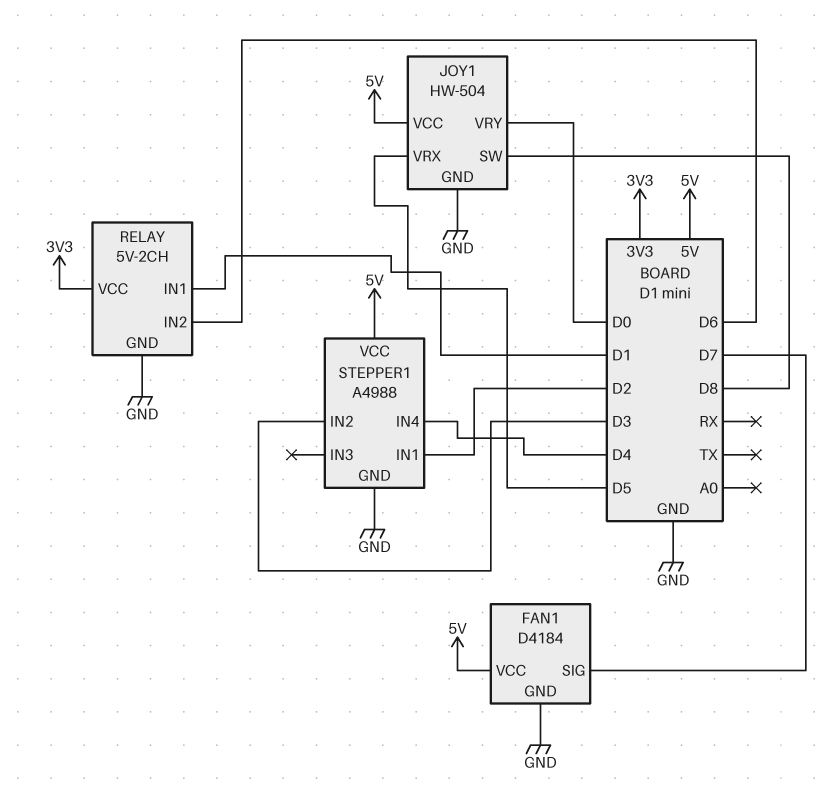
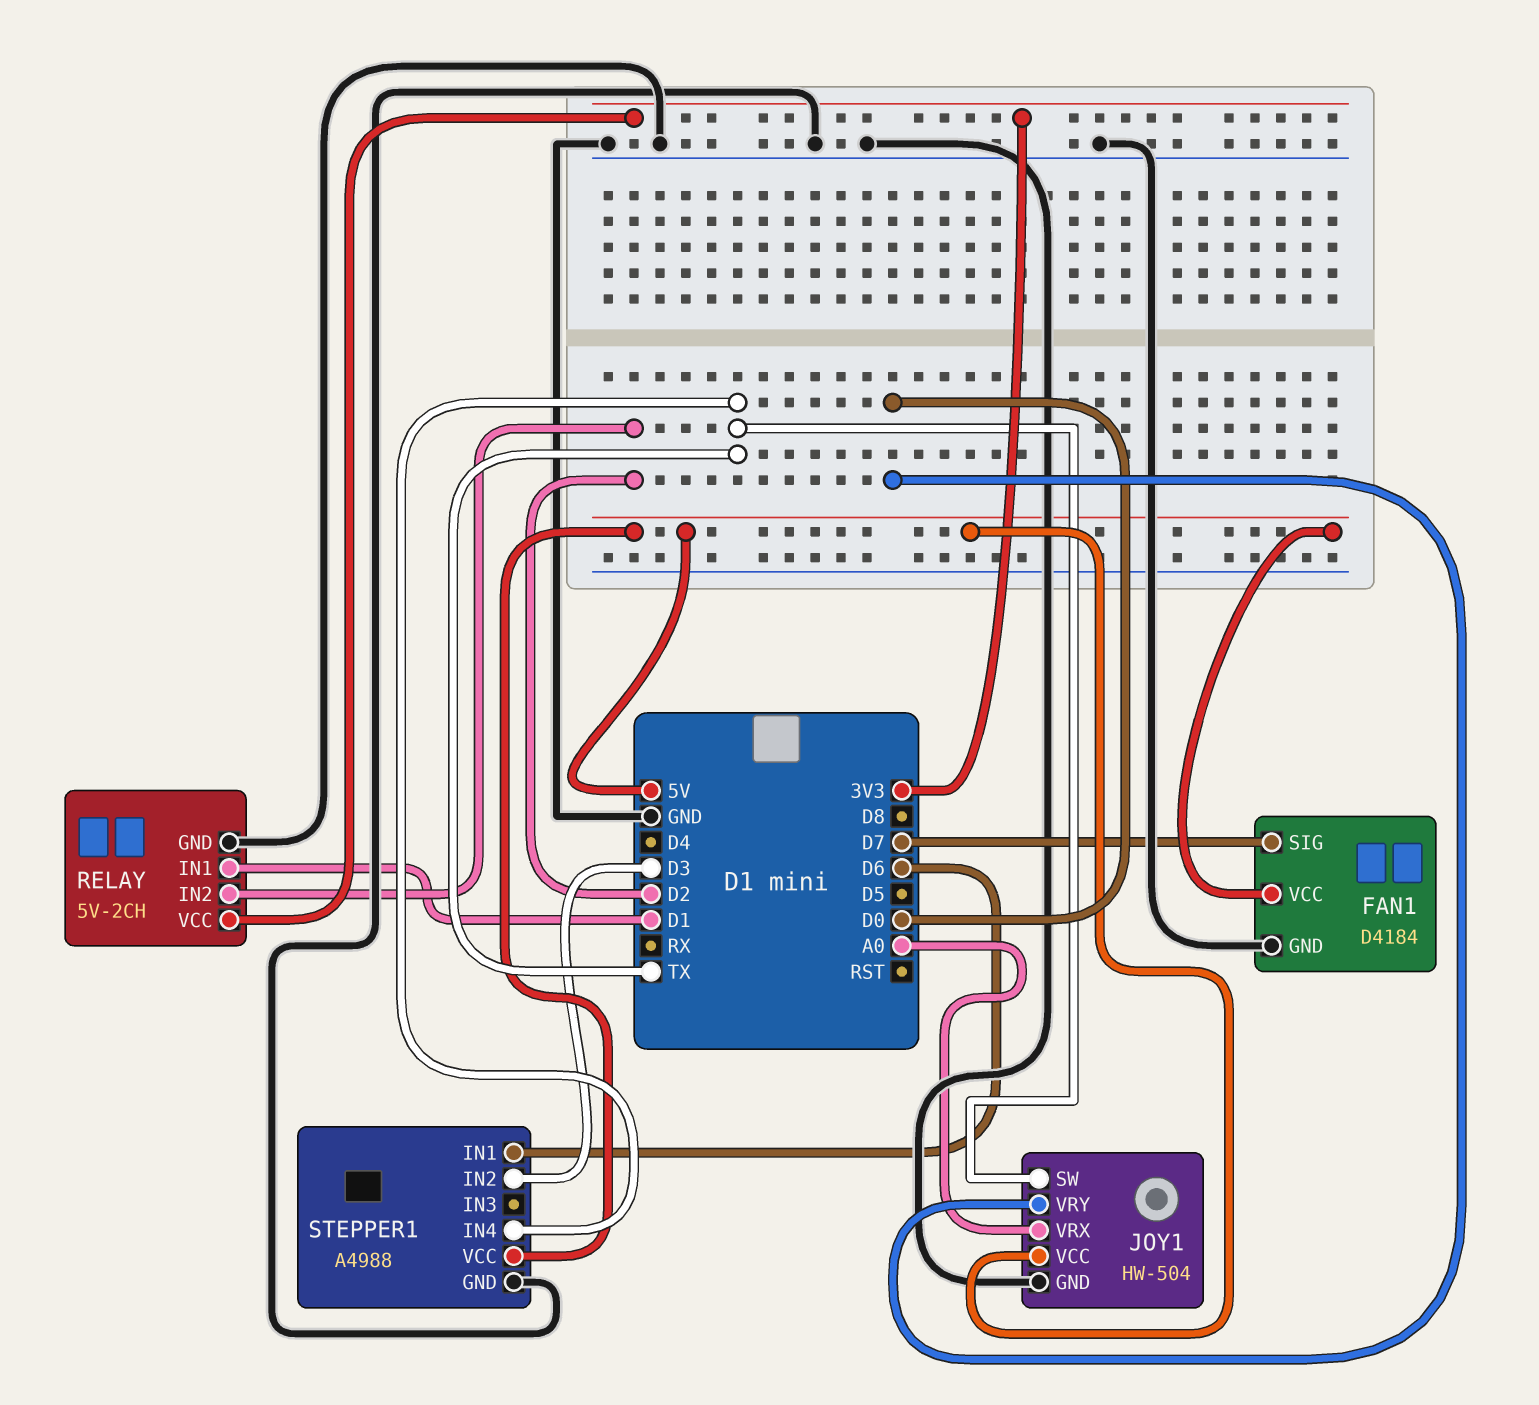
JOY1 pin SW: D8 -> TX
JOY1 pin VRX: D5 -> A0
RELAY pin IN2: D6 -> D2
STEPPER1 pin IN1: D2 -> D6
STEPPER1 pin IN4: D4 -> TX

